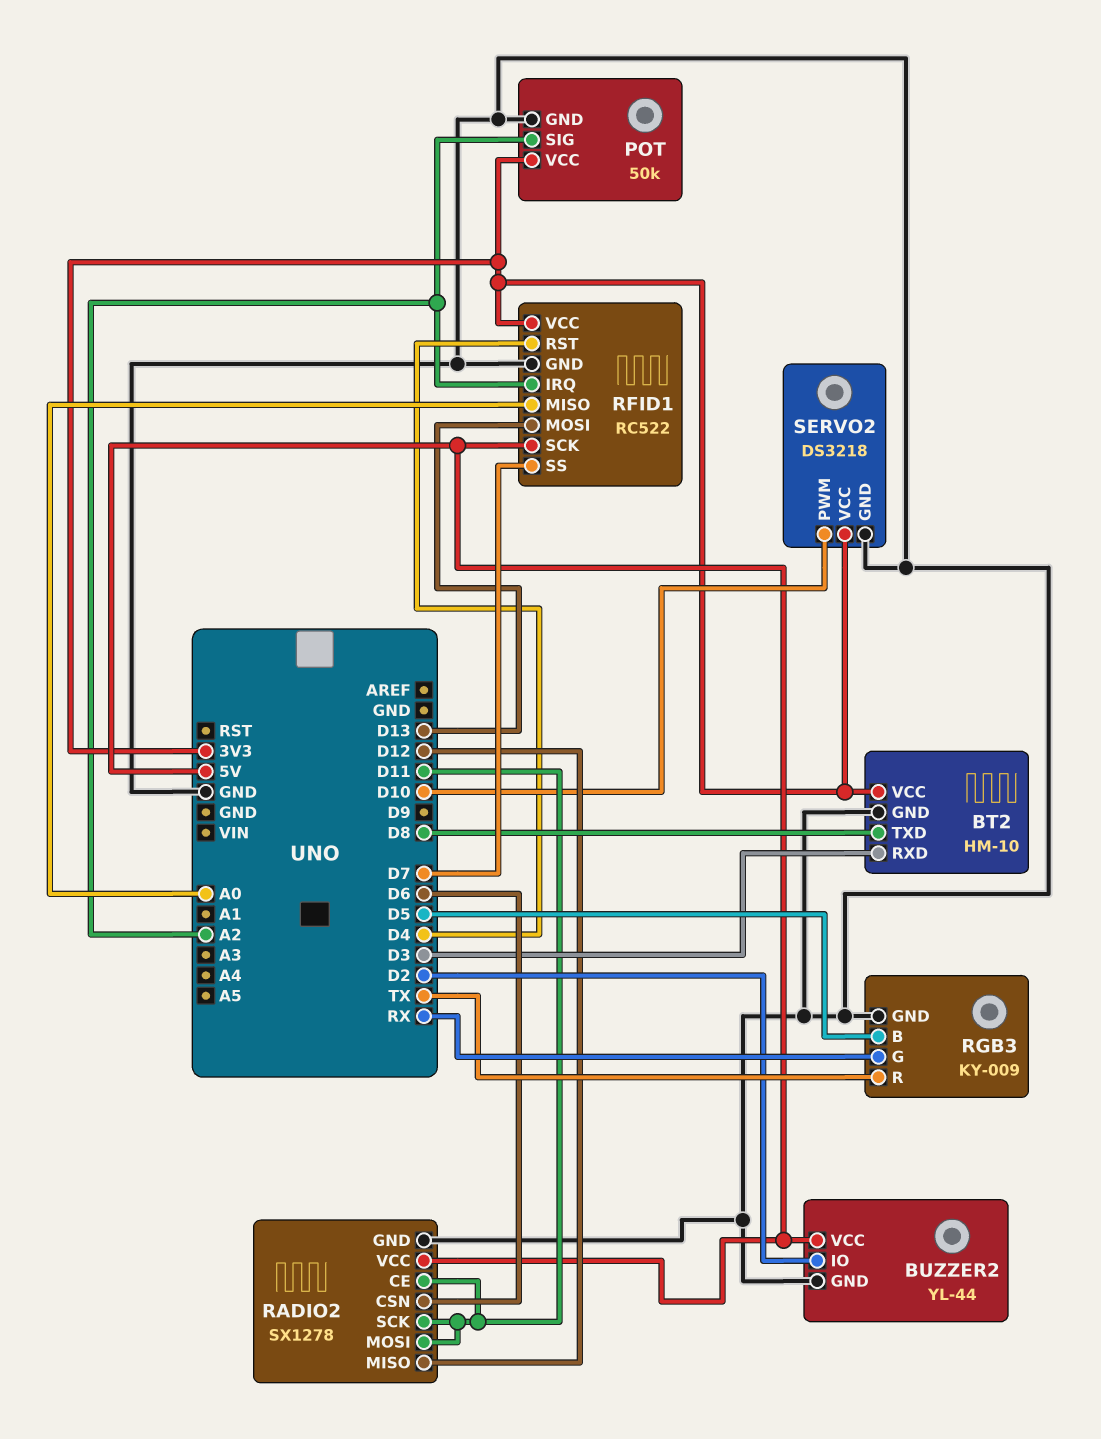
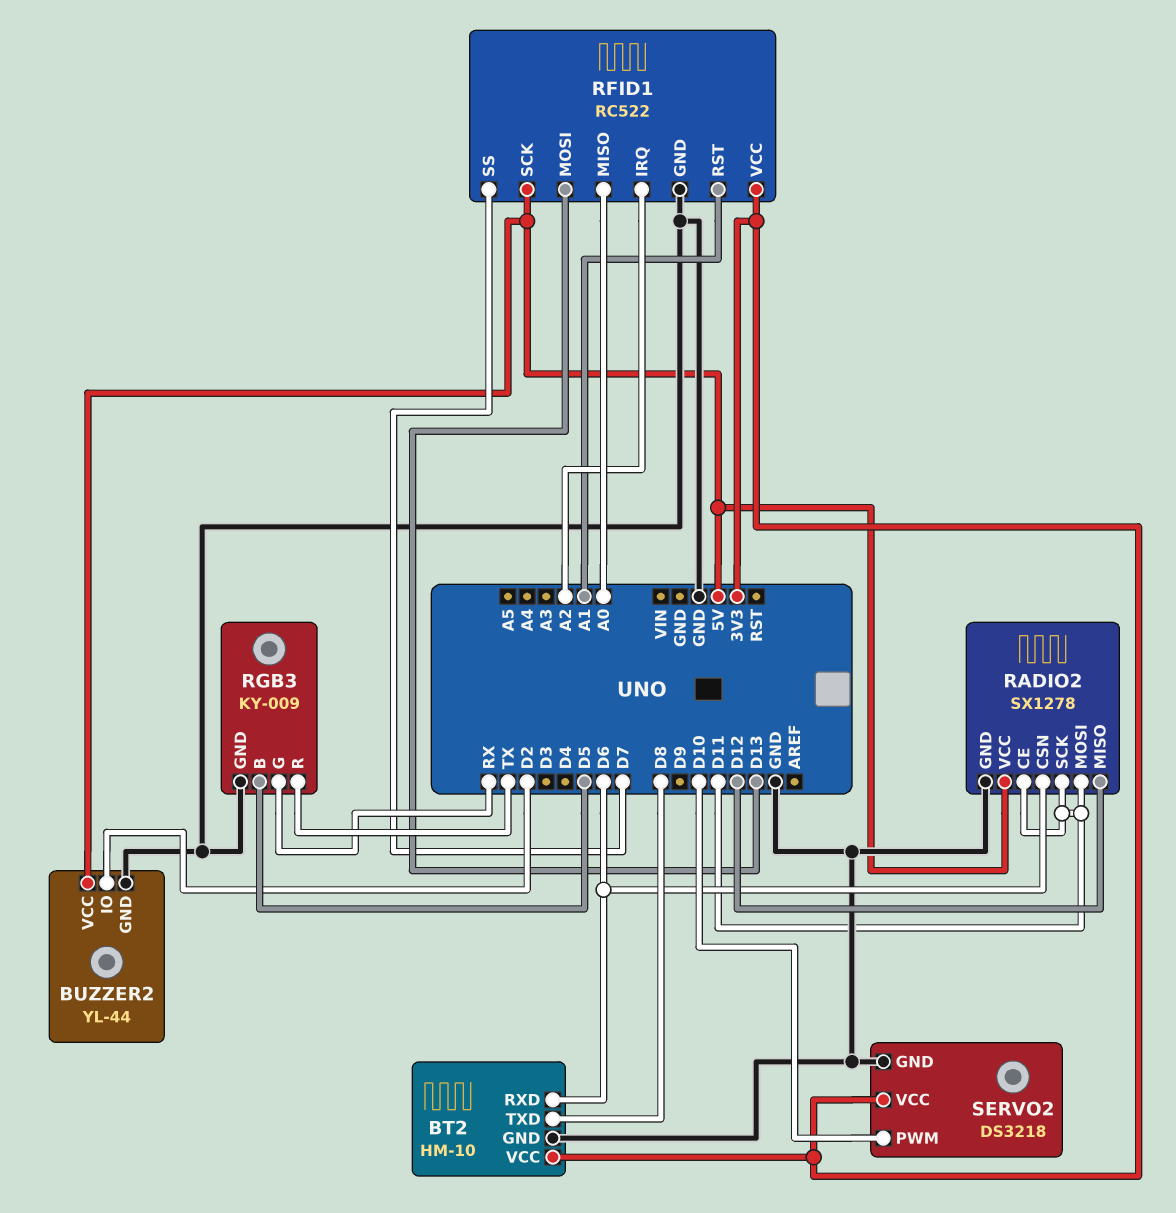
BT2 pin RXD: D3 -> D6
POT: 50k -> none
POT pin GND: GND -> none
POT pin SIG: A2 -> none
POT pin VCC: 3V3 -> none
RFID1 pin RST: D4 -> A1

